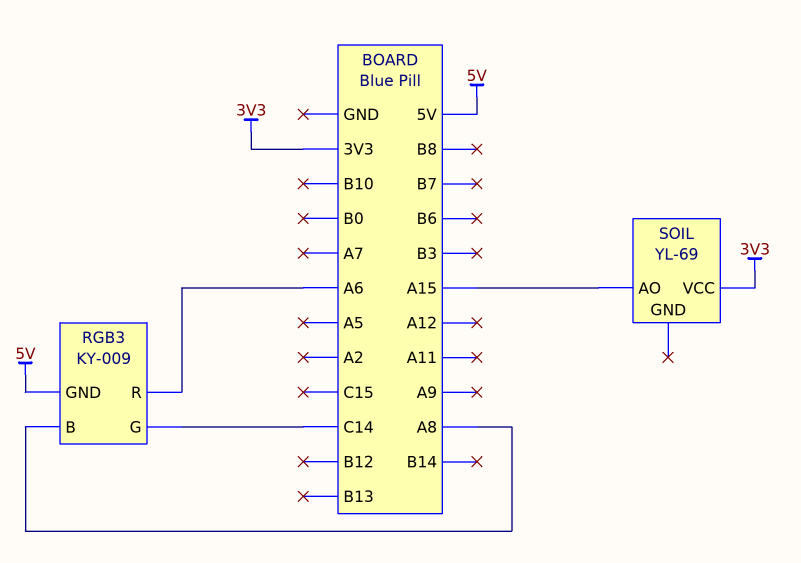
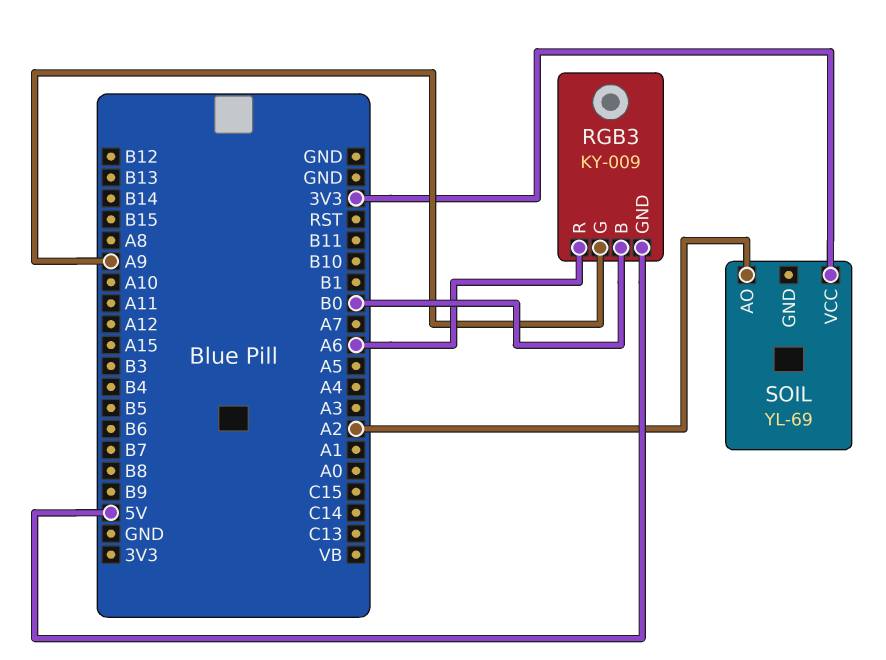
RGB3 pin B: A8 -> B0
RGB3 pin G: C14 -> A9
SOIL pin AO: A15 -> A2

